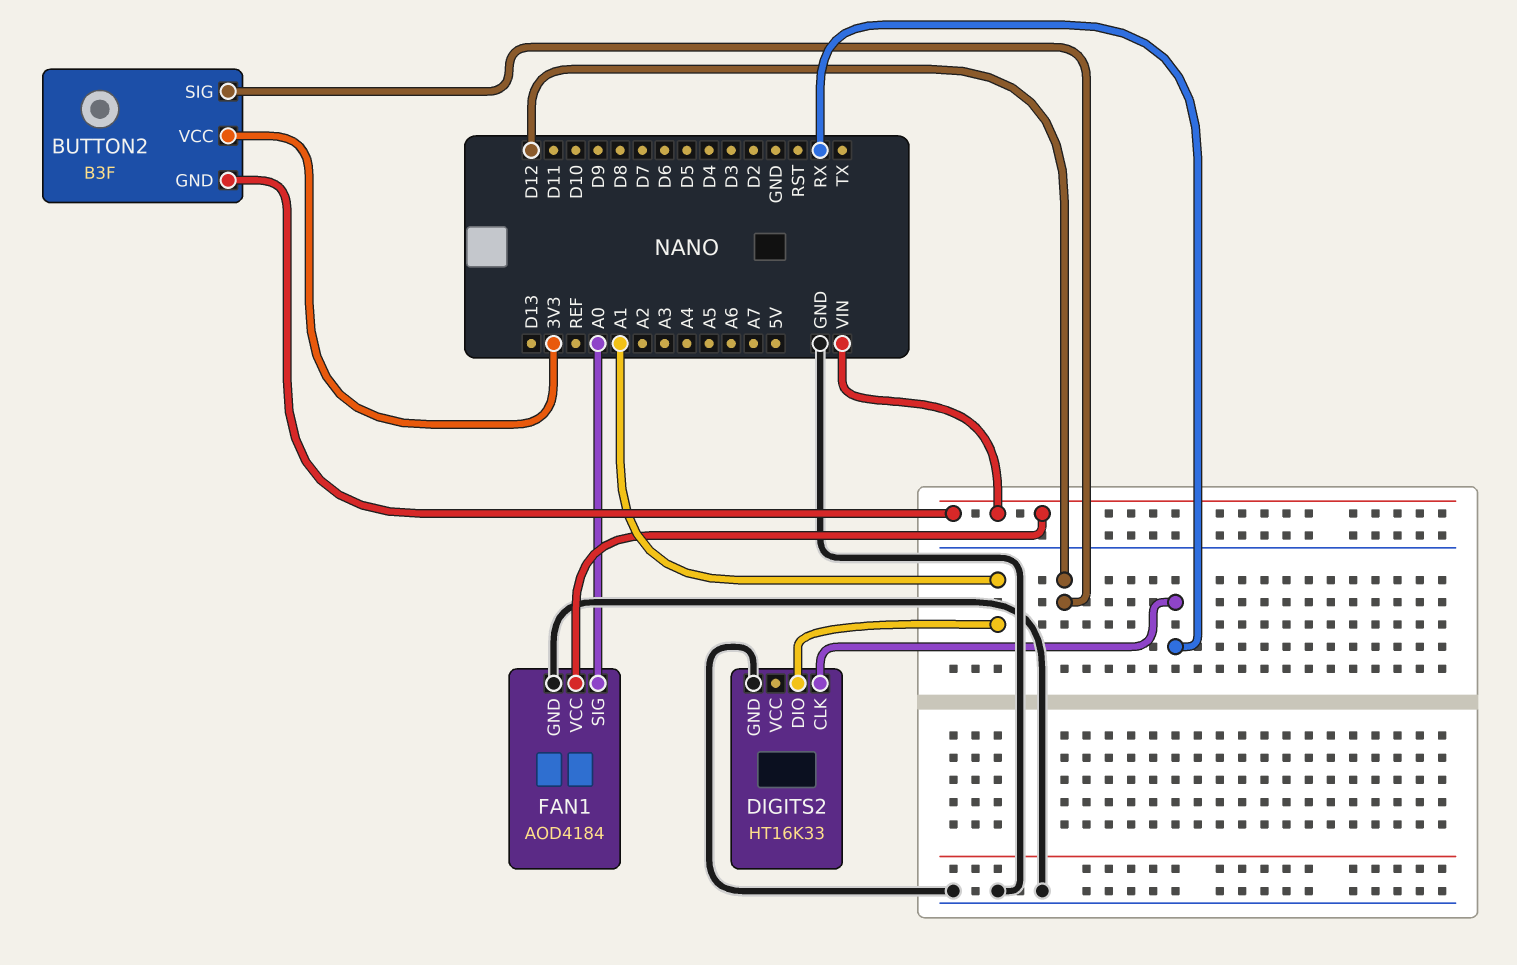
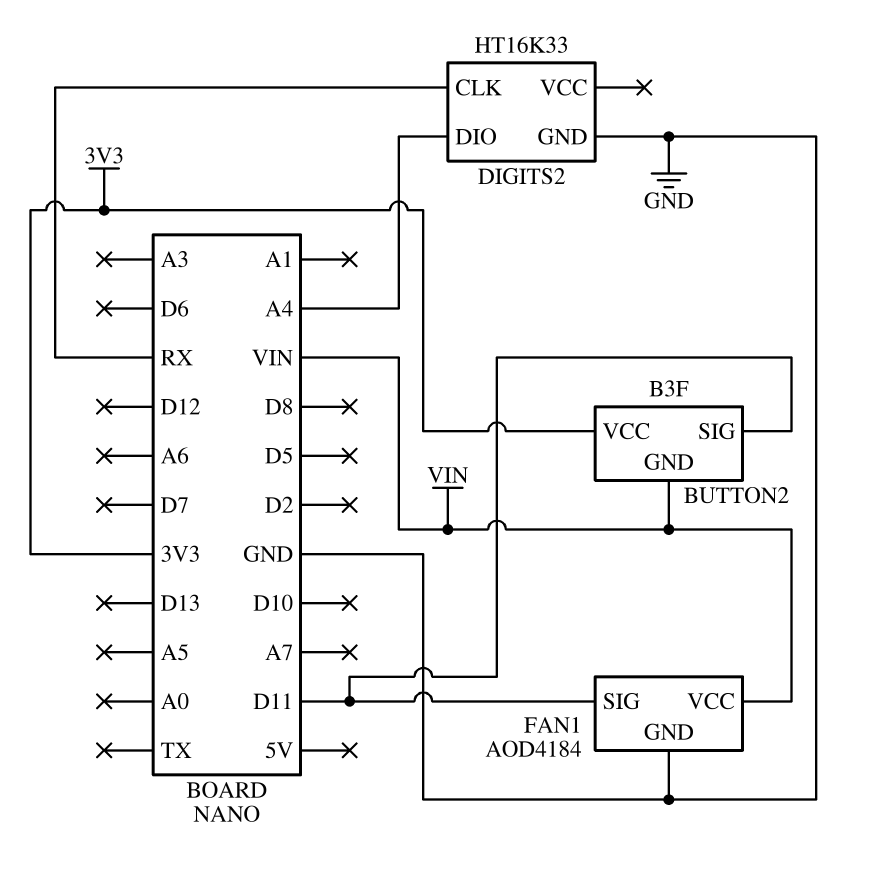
BUTTON2 pin SIG: D12 -> D11
DIGITS2 pin DIO: A1 -> A4
FAN1 pin SIG: A0 -> D11

